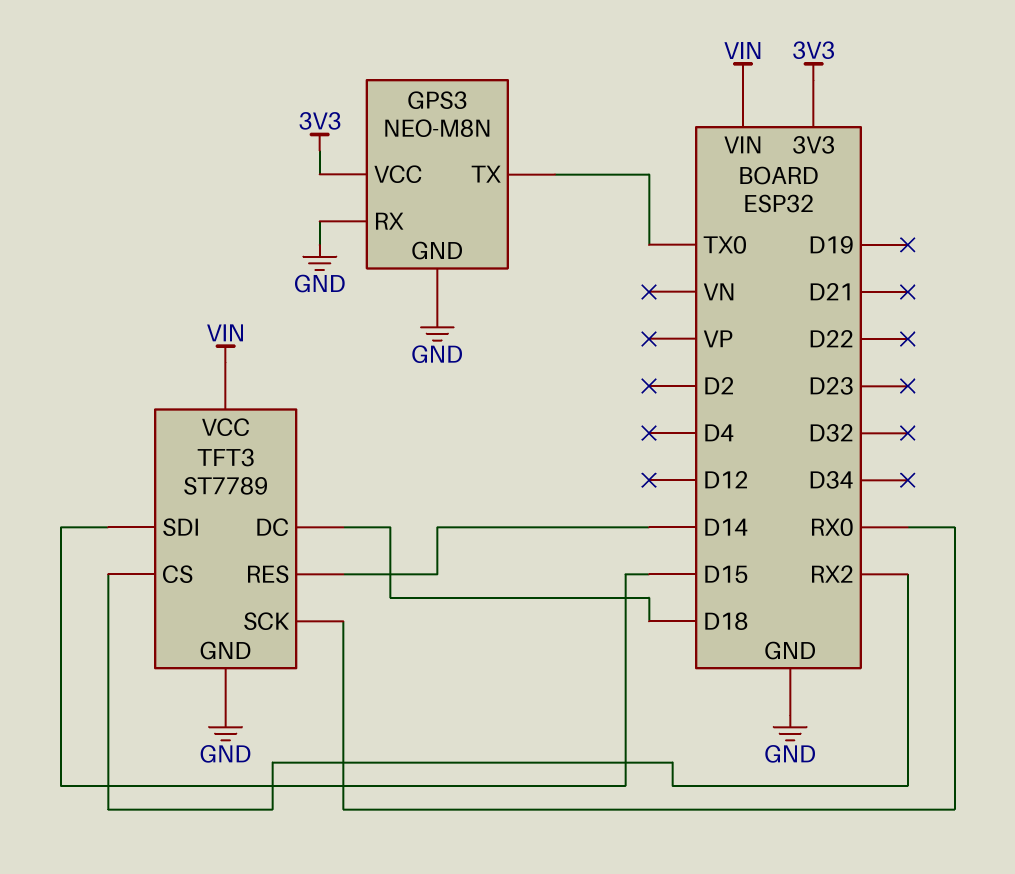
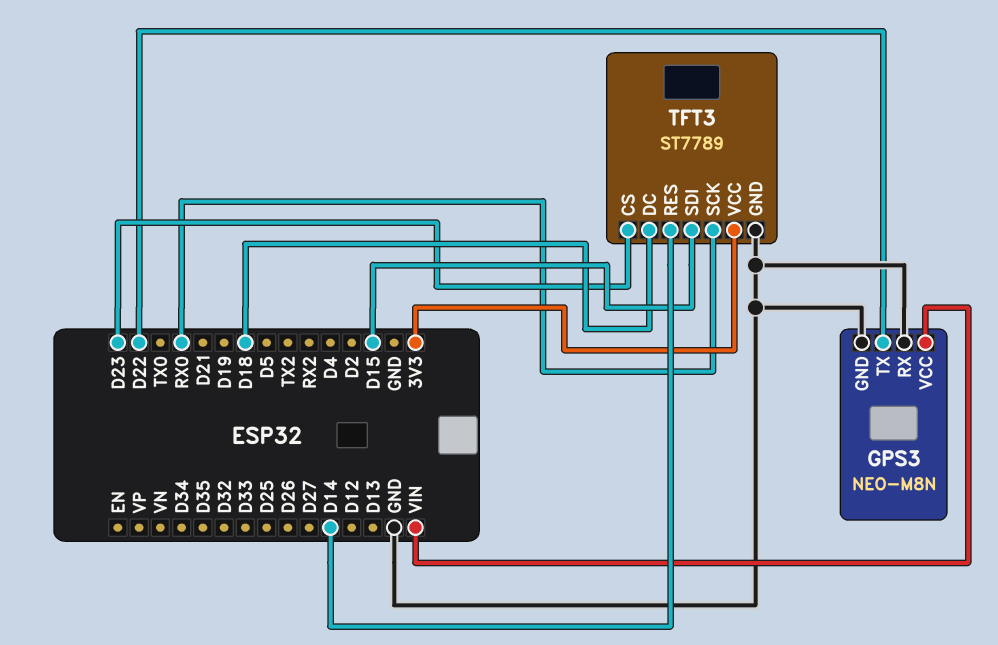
GPS3 pin TX: TX0 -> D22
GPS3 pin VCC: 3V3 -> VIN
TFT3 pin CS: RX2 -> D23
TFT3 pin VCC: VIN -> 3V3

